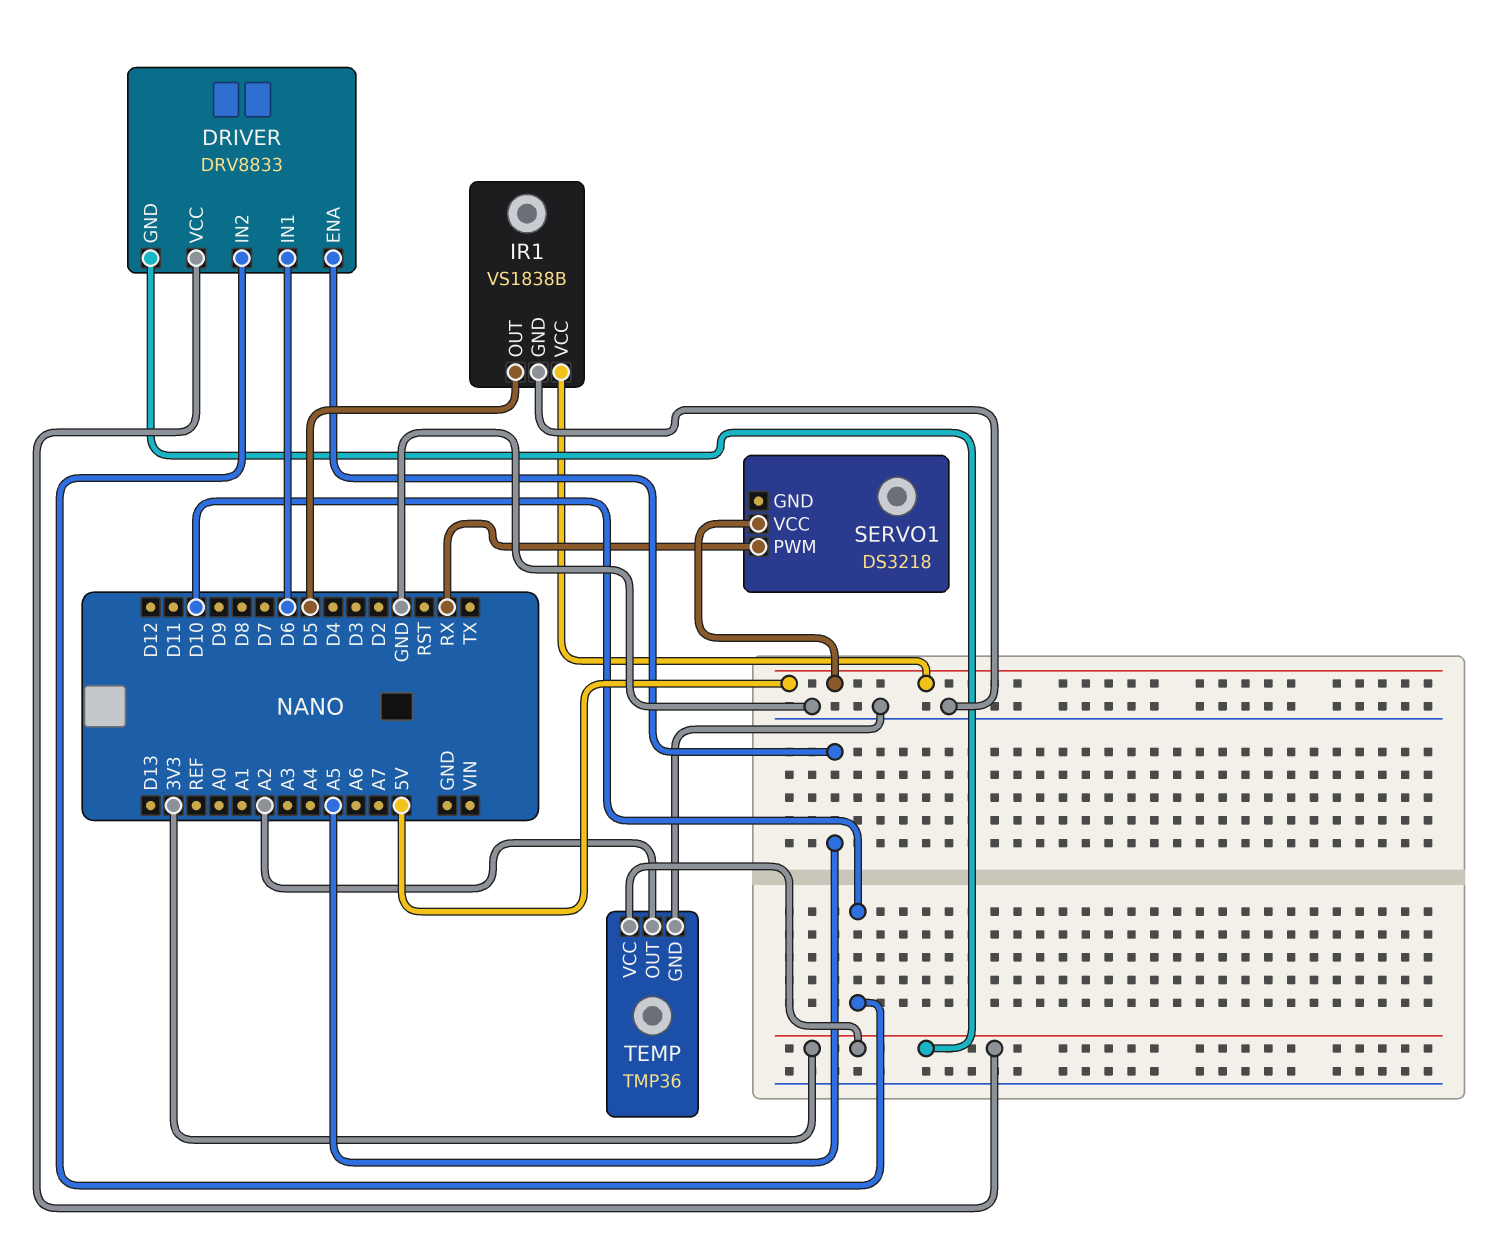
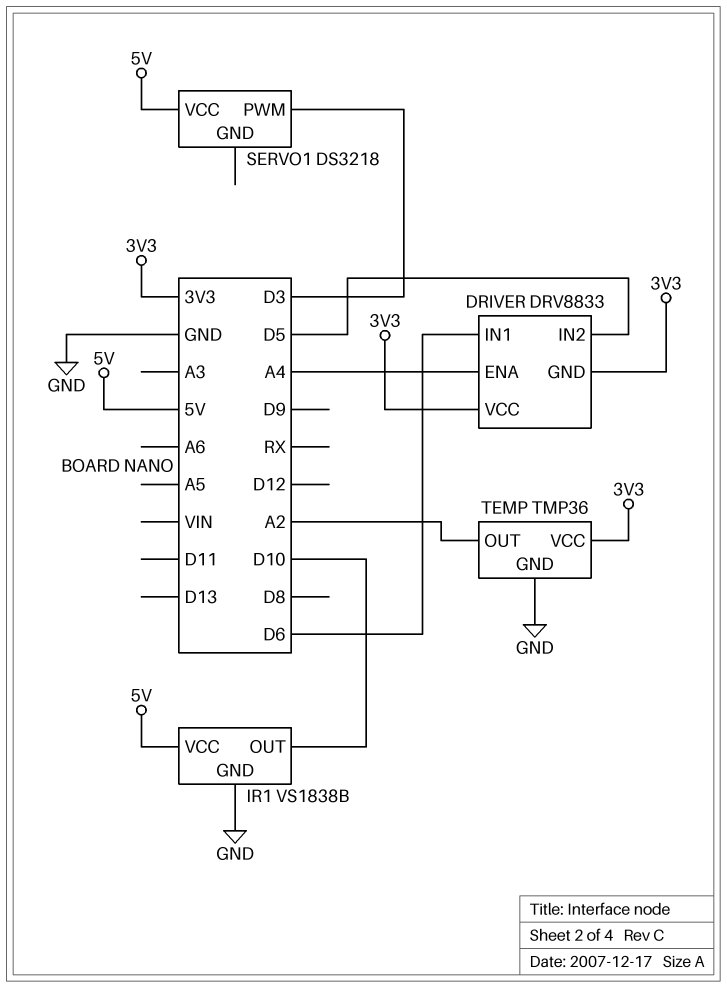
DRIVER pin ENA: A5 -> A4
DRIVER pin IN2: D10 -> D5
IR1 pin OUT: D5 -> D10
SERVO1 pin PWM: RX -> D3

